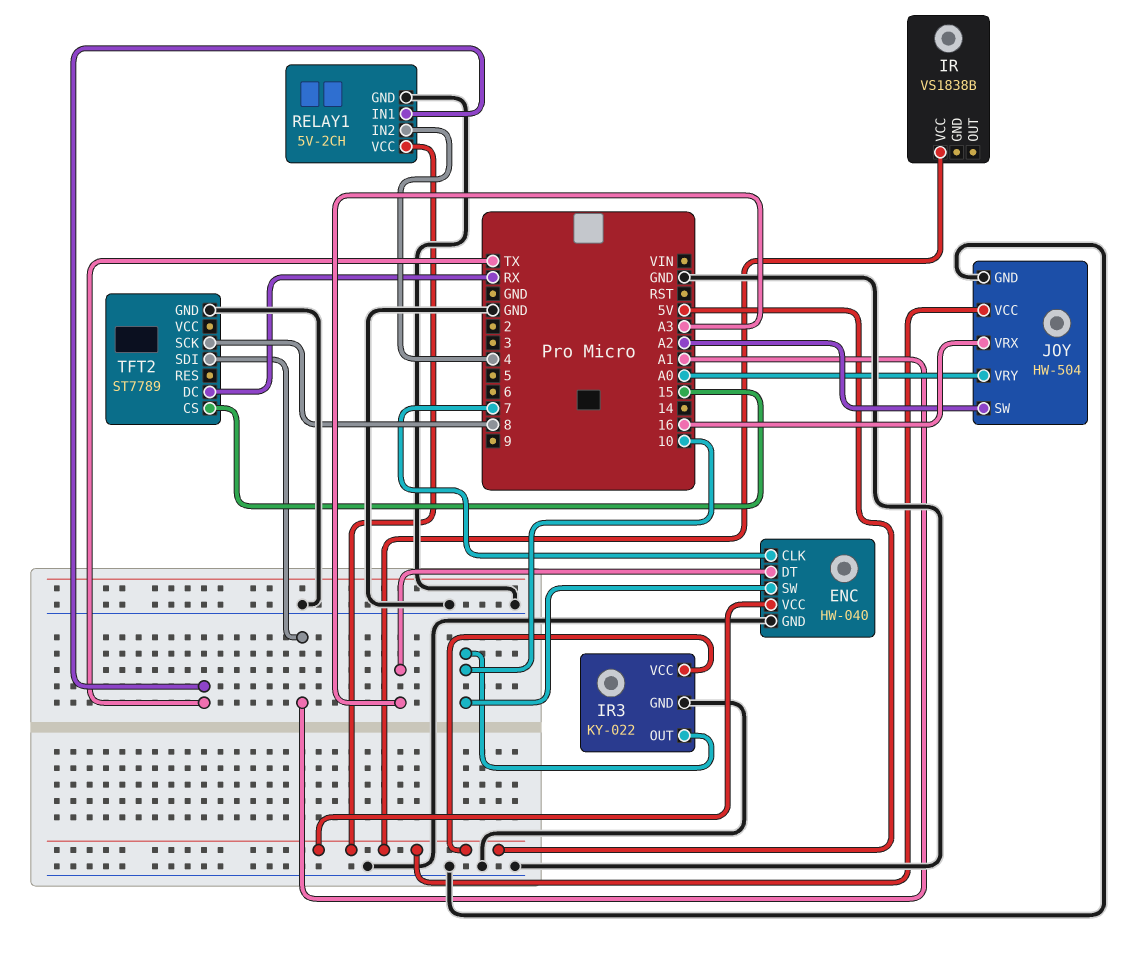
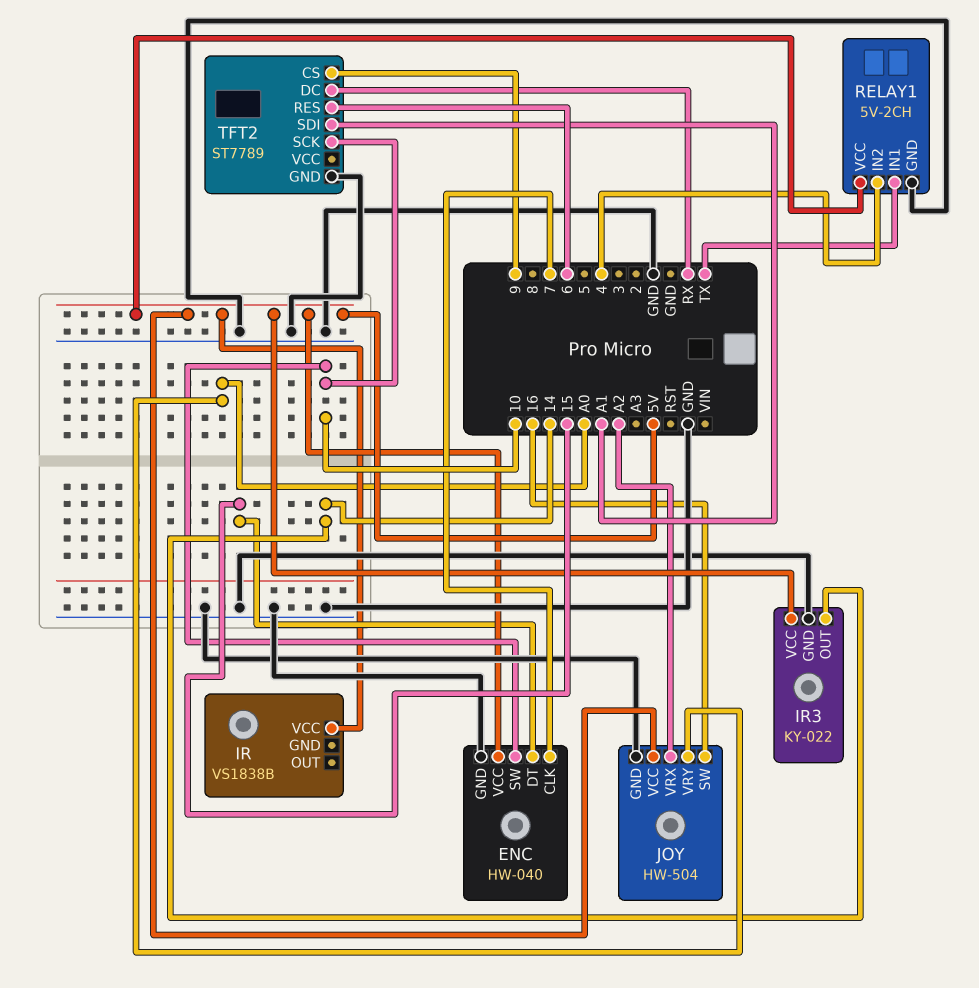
ENC pin DT: A3 -> 15
IR3 pin OUT: 10 -> 14
JOY pin SW: A2 -> 16
JOY pin VRX: 16 -> A2
TFT2 pin CS: 15 -> 9
TFT2 pin RES: none -> 6
TFT2 pin SCK: 8 -> 10

